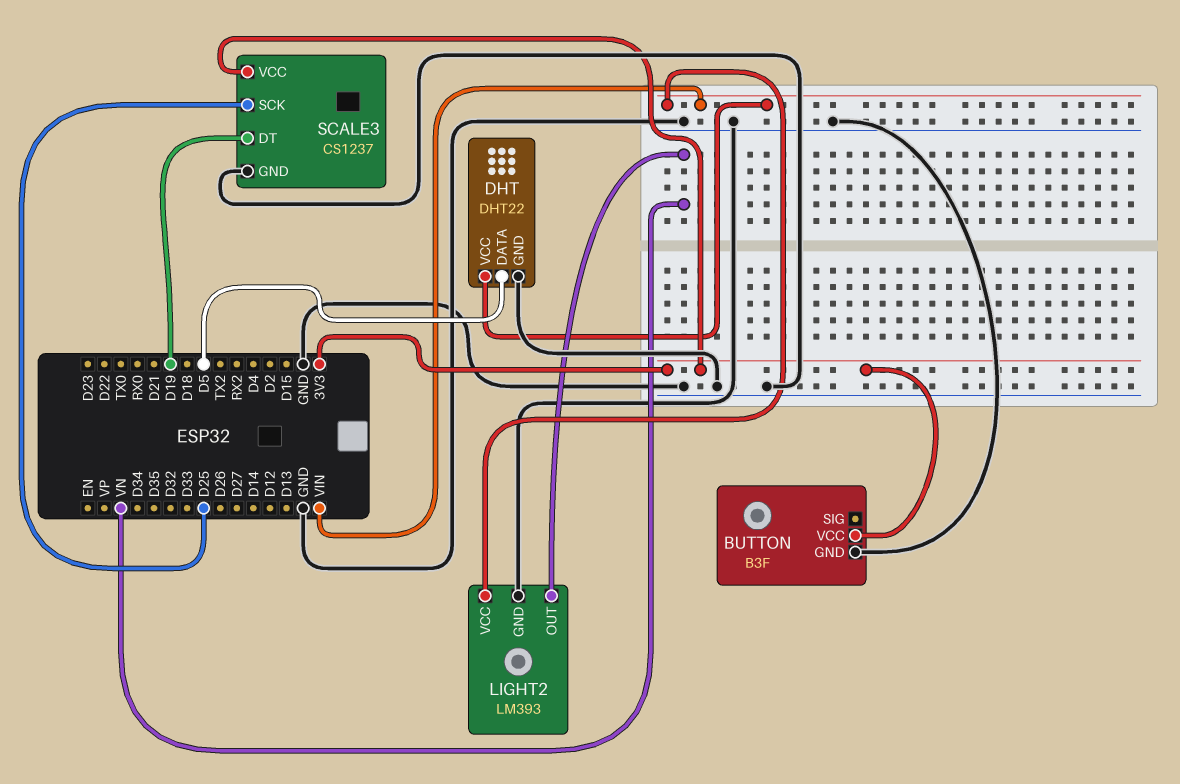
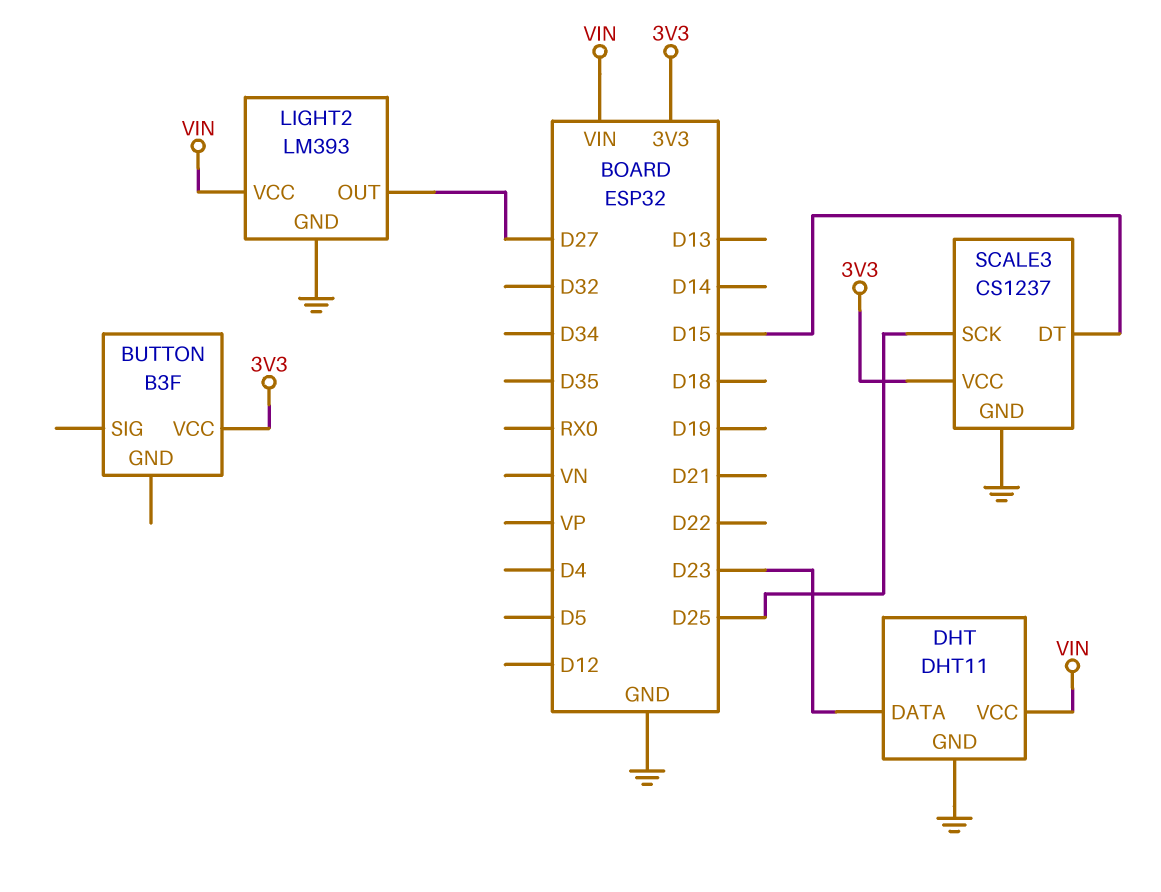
BUTTON pin GND: GND -> none
DHT: DHT22 -> DHT11
DHT pin DATA: D5 -> D23
LIGHT2 pin OUT: VN -> D27
SCALE3 pin DT: D19 -> D15

